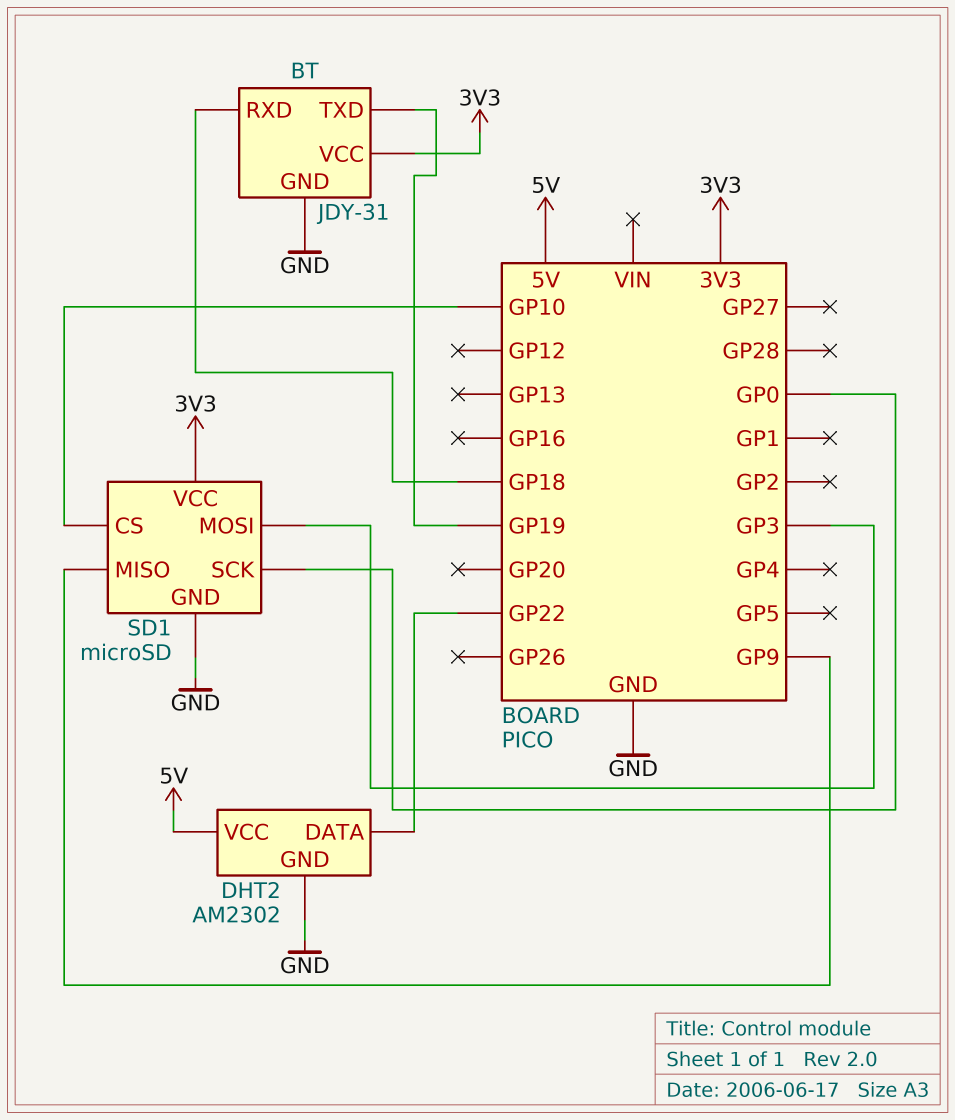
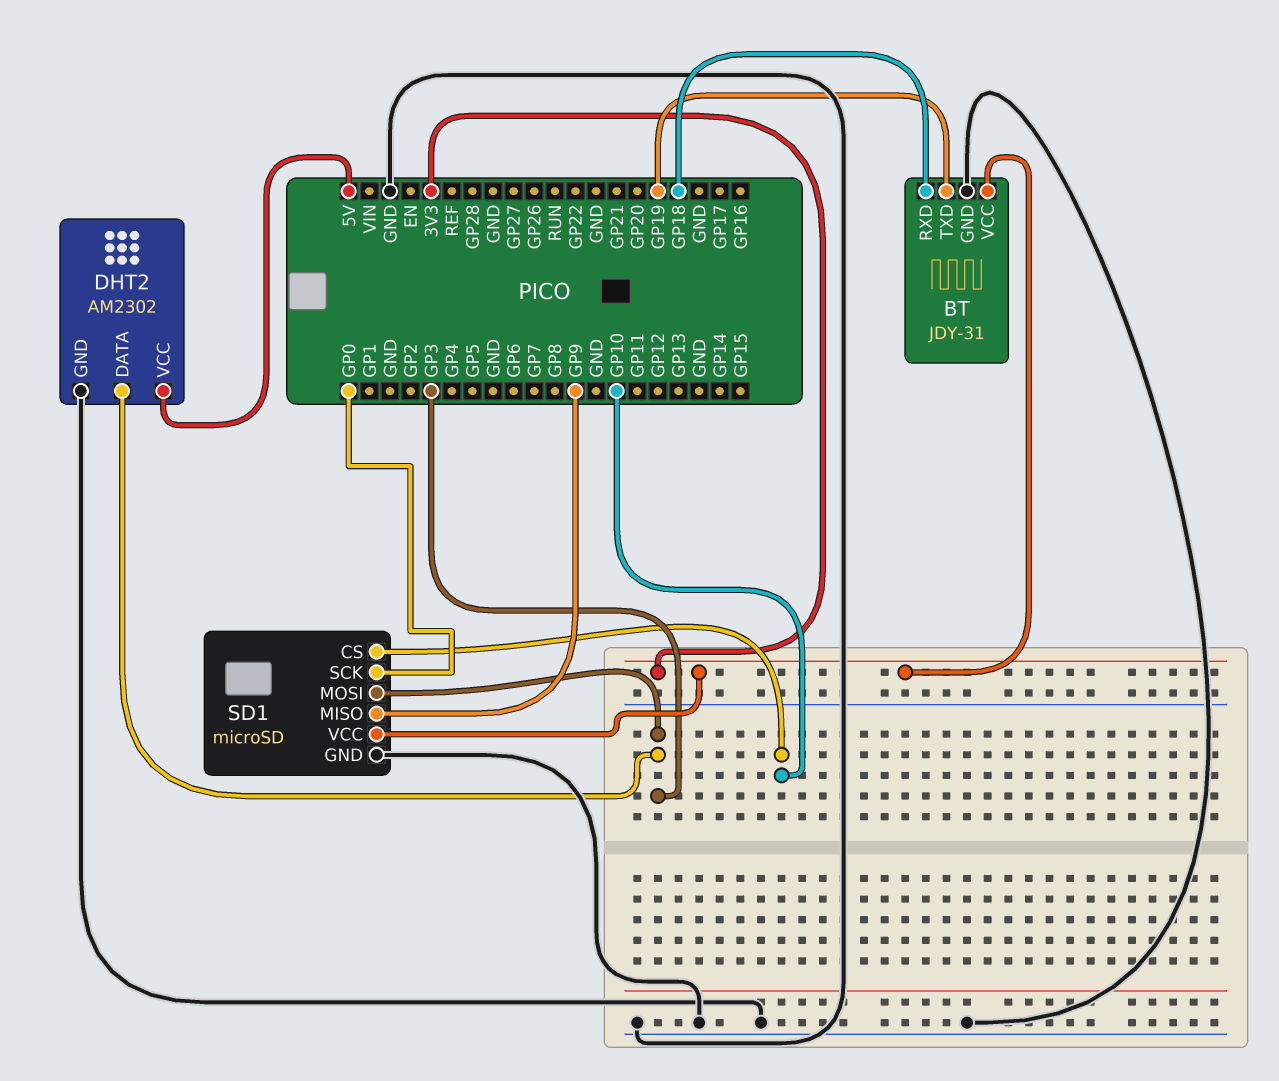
DHT2 pin DATA: GP22 -> GP3

